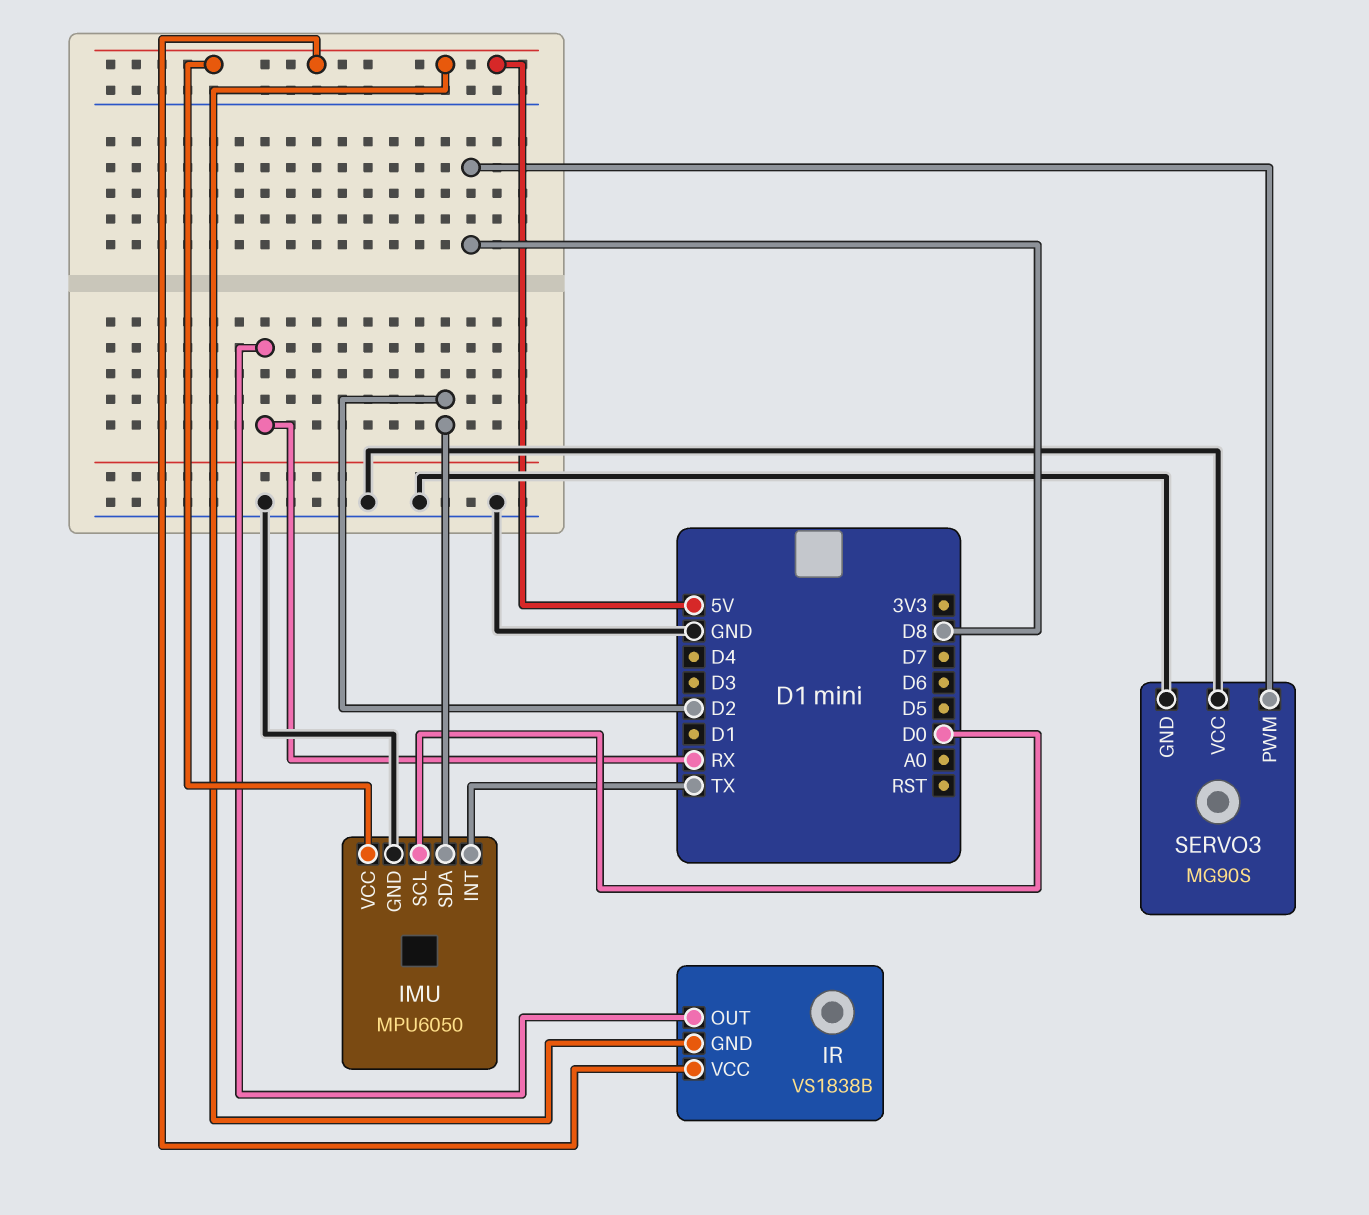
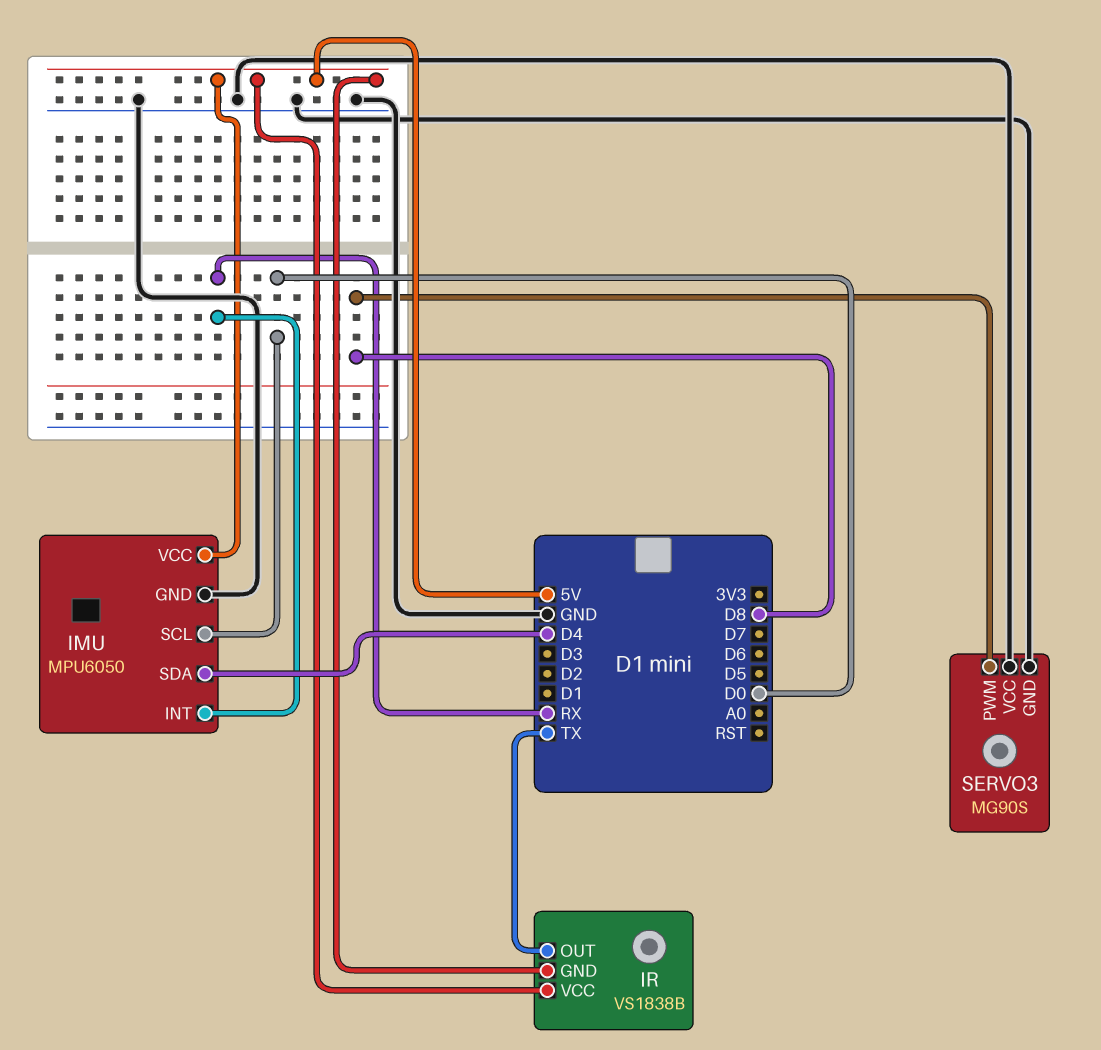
IMU pin INT: TX -> RX
IMU pin SDA: D2 -> D4
IR pin OUT: RX -> TX

